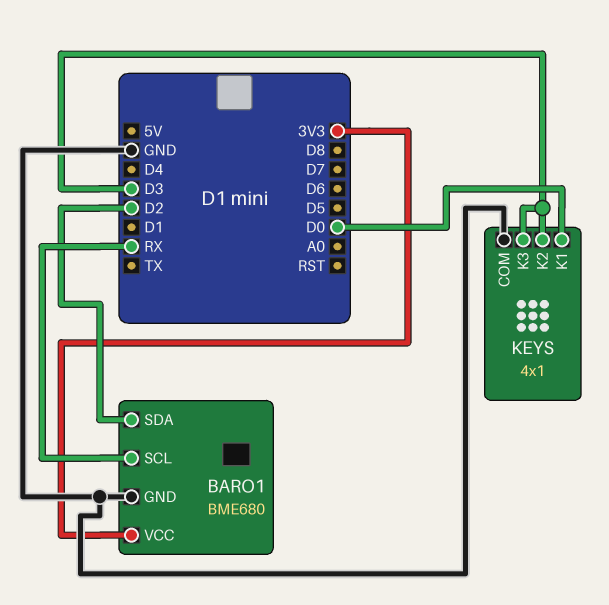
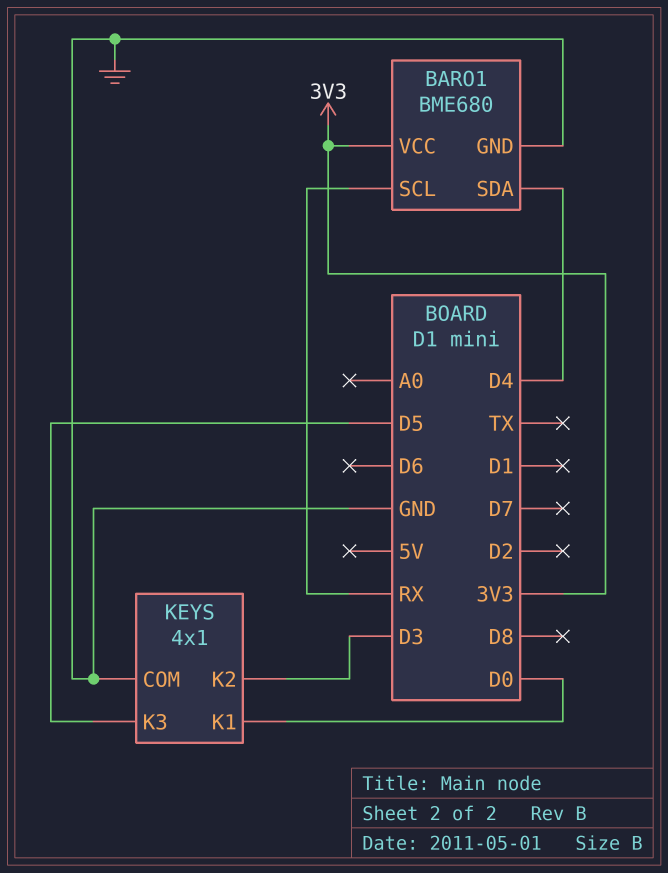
BARO1 pin SDA: D2 -> D4
KEYS pin K3: D3 -> D5

